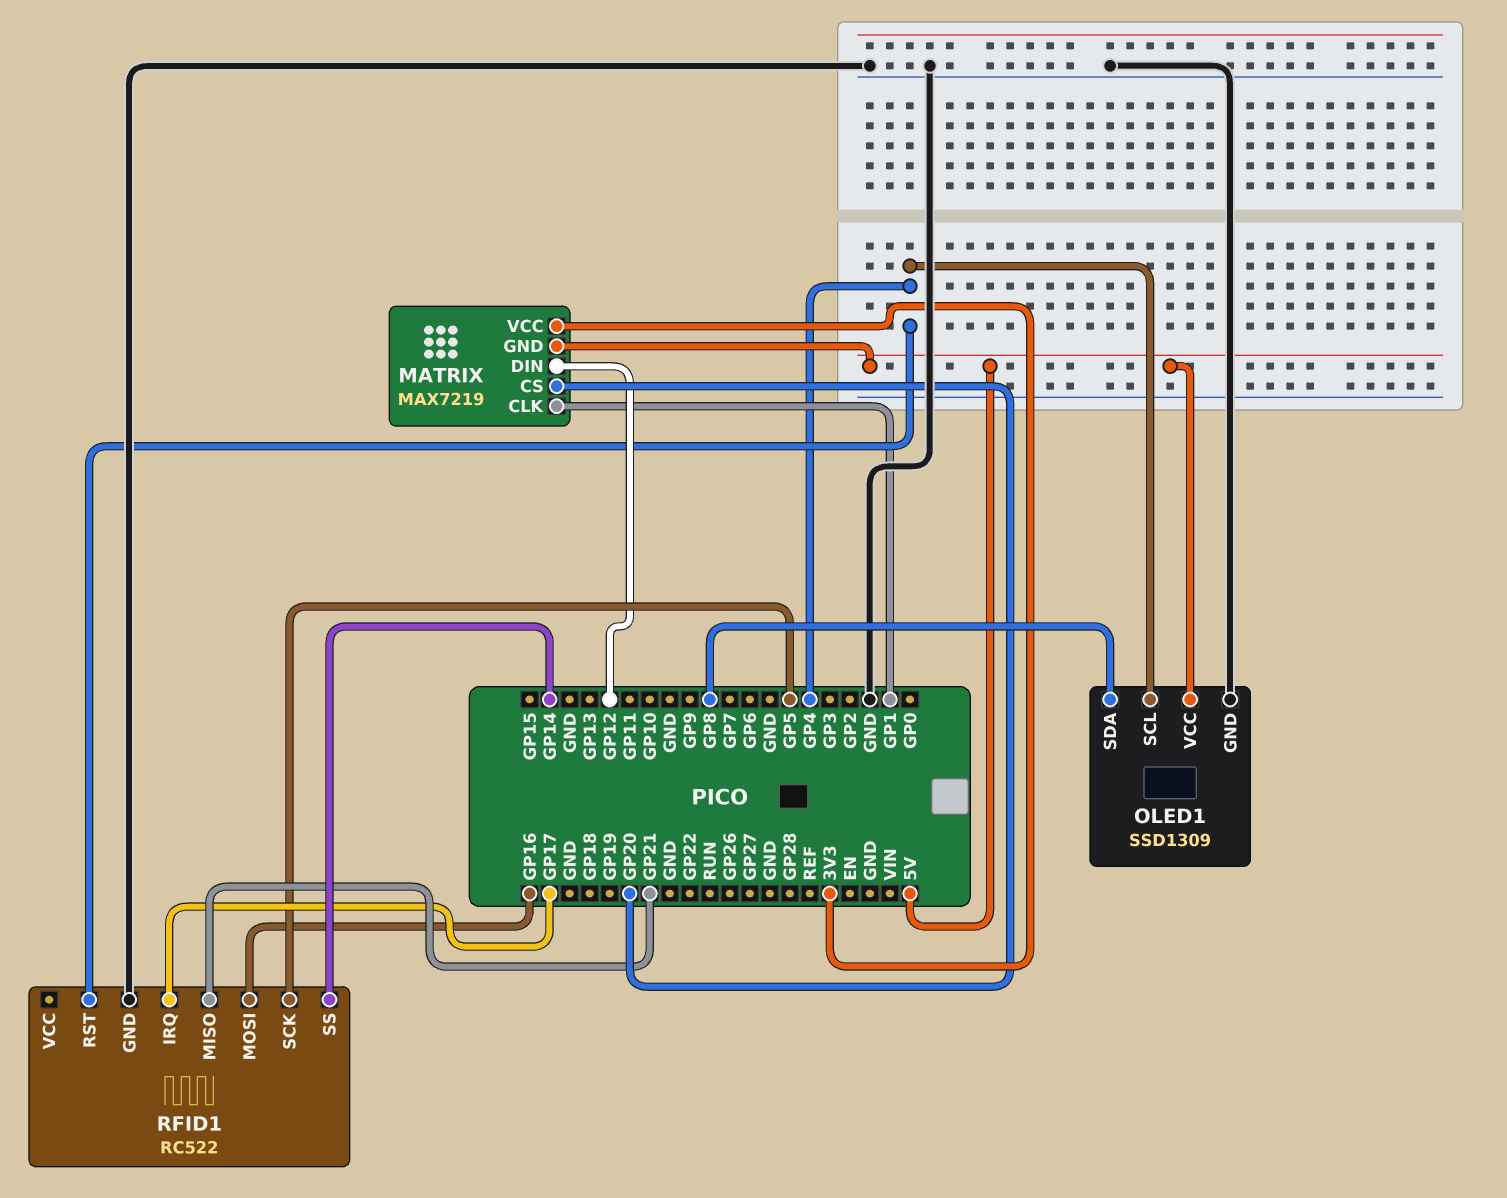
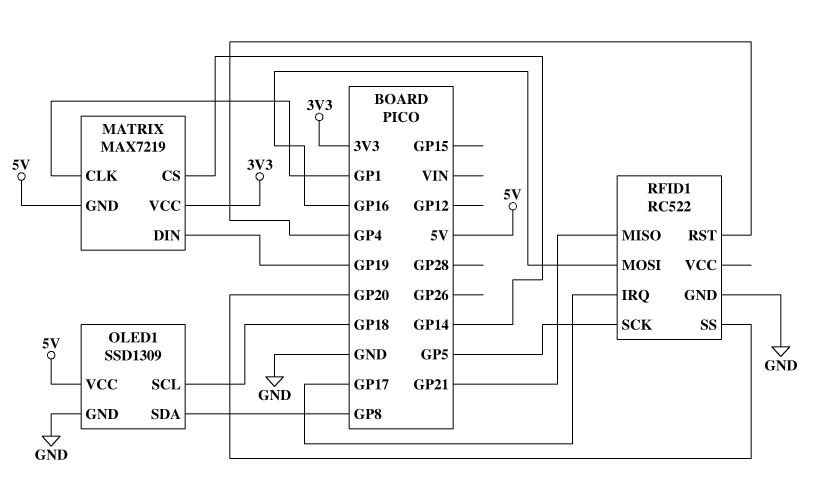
MATRIX pin CS: GP20 -> GP14
MATRIX pin DIN: GP12 -> GP19
OLED1 pin SCL: GP4 -> GP18
RFID1 pin SS: GP14 -> GP20

